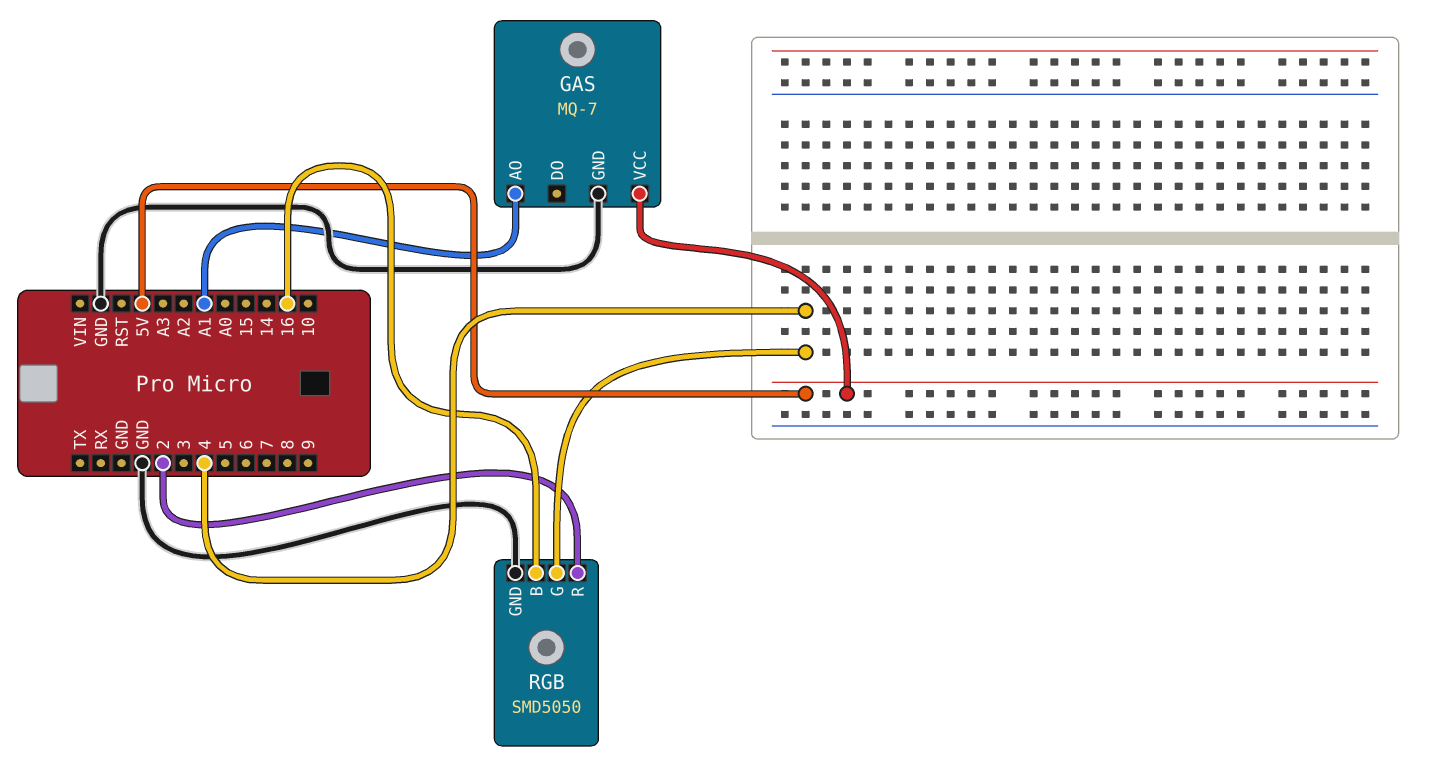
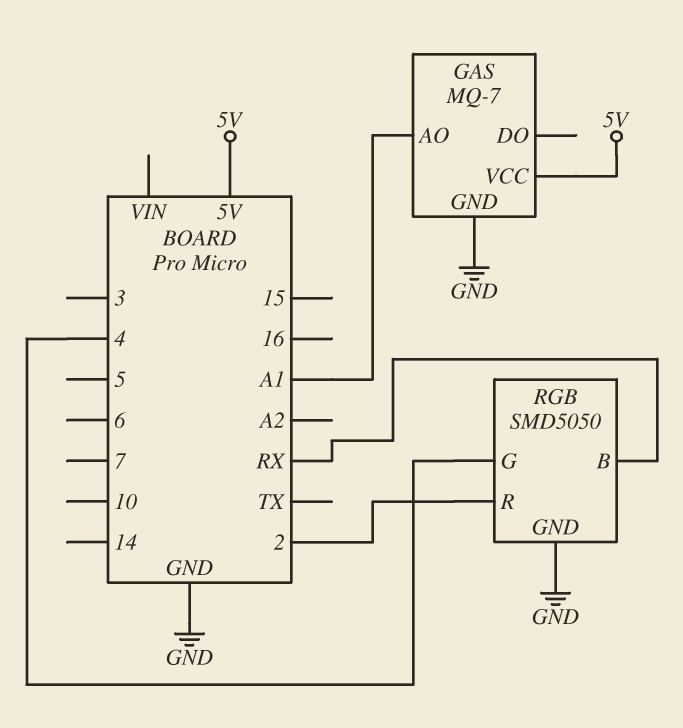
RGB pin B: 16 -> RX

